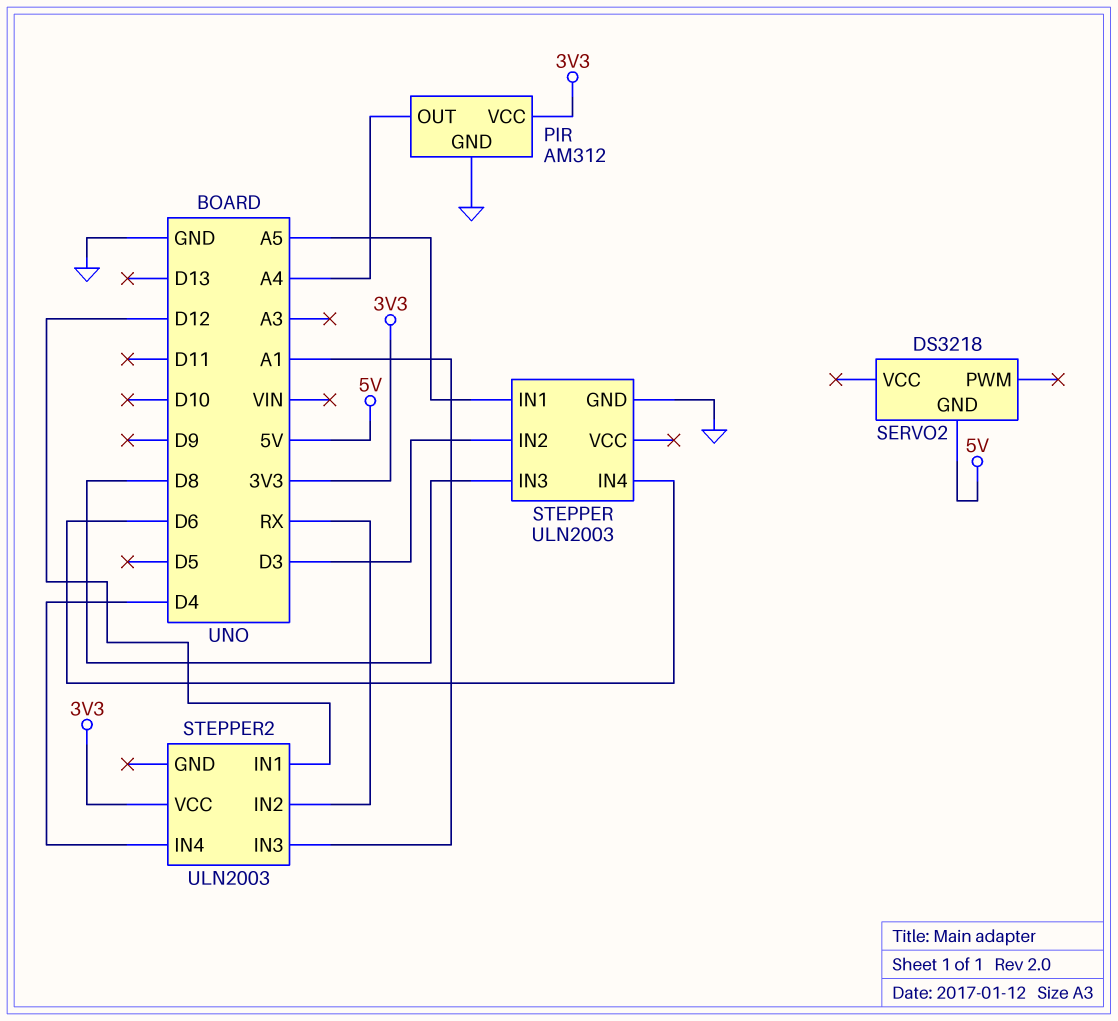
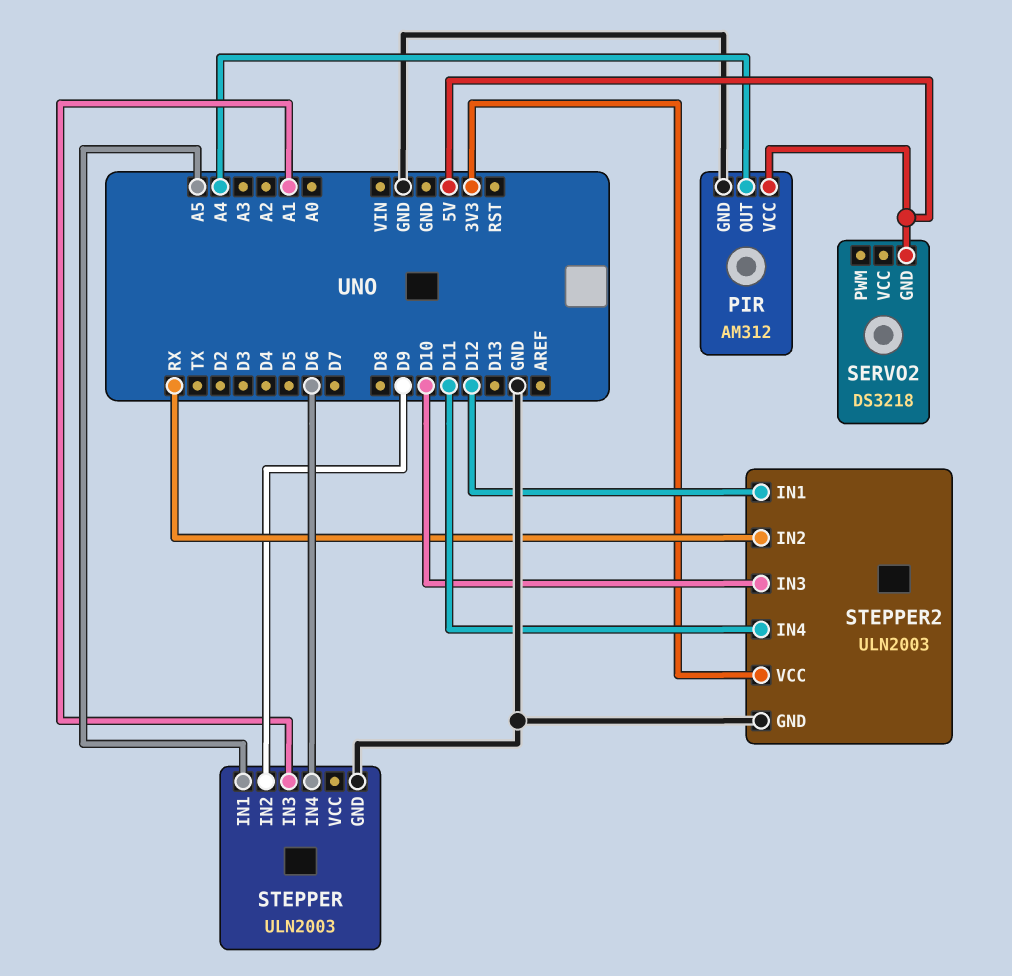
PIR pin VCC: 3V3 -> 5V
STEPPER pin IN2: D3 -> D9
STEPPER pin IN3: D8 -> A1
STEPPER2 pin GND: none -> GND
STEPPER2 pin IN3: A1 -> D10
STEPPER2 pin IN4: D4 -> D11

